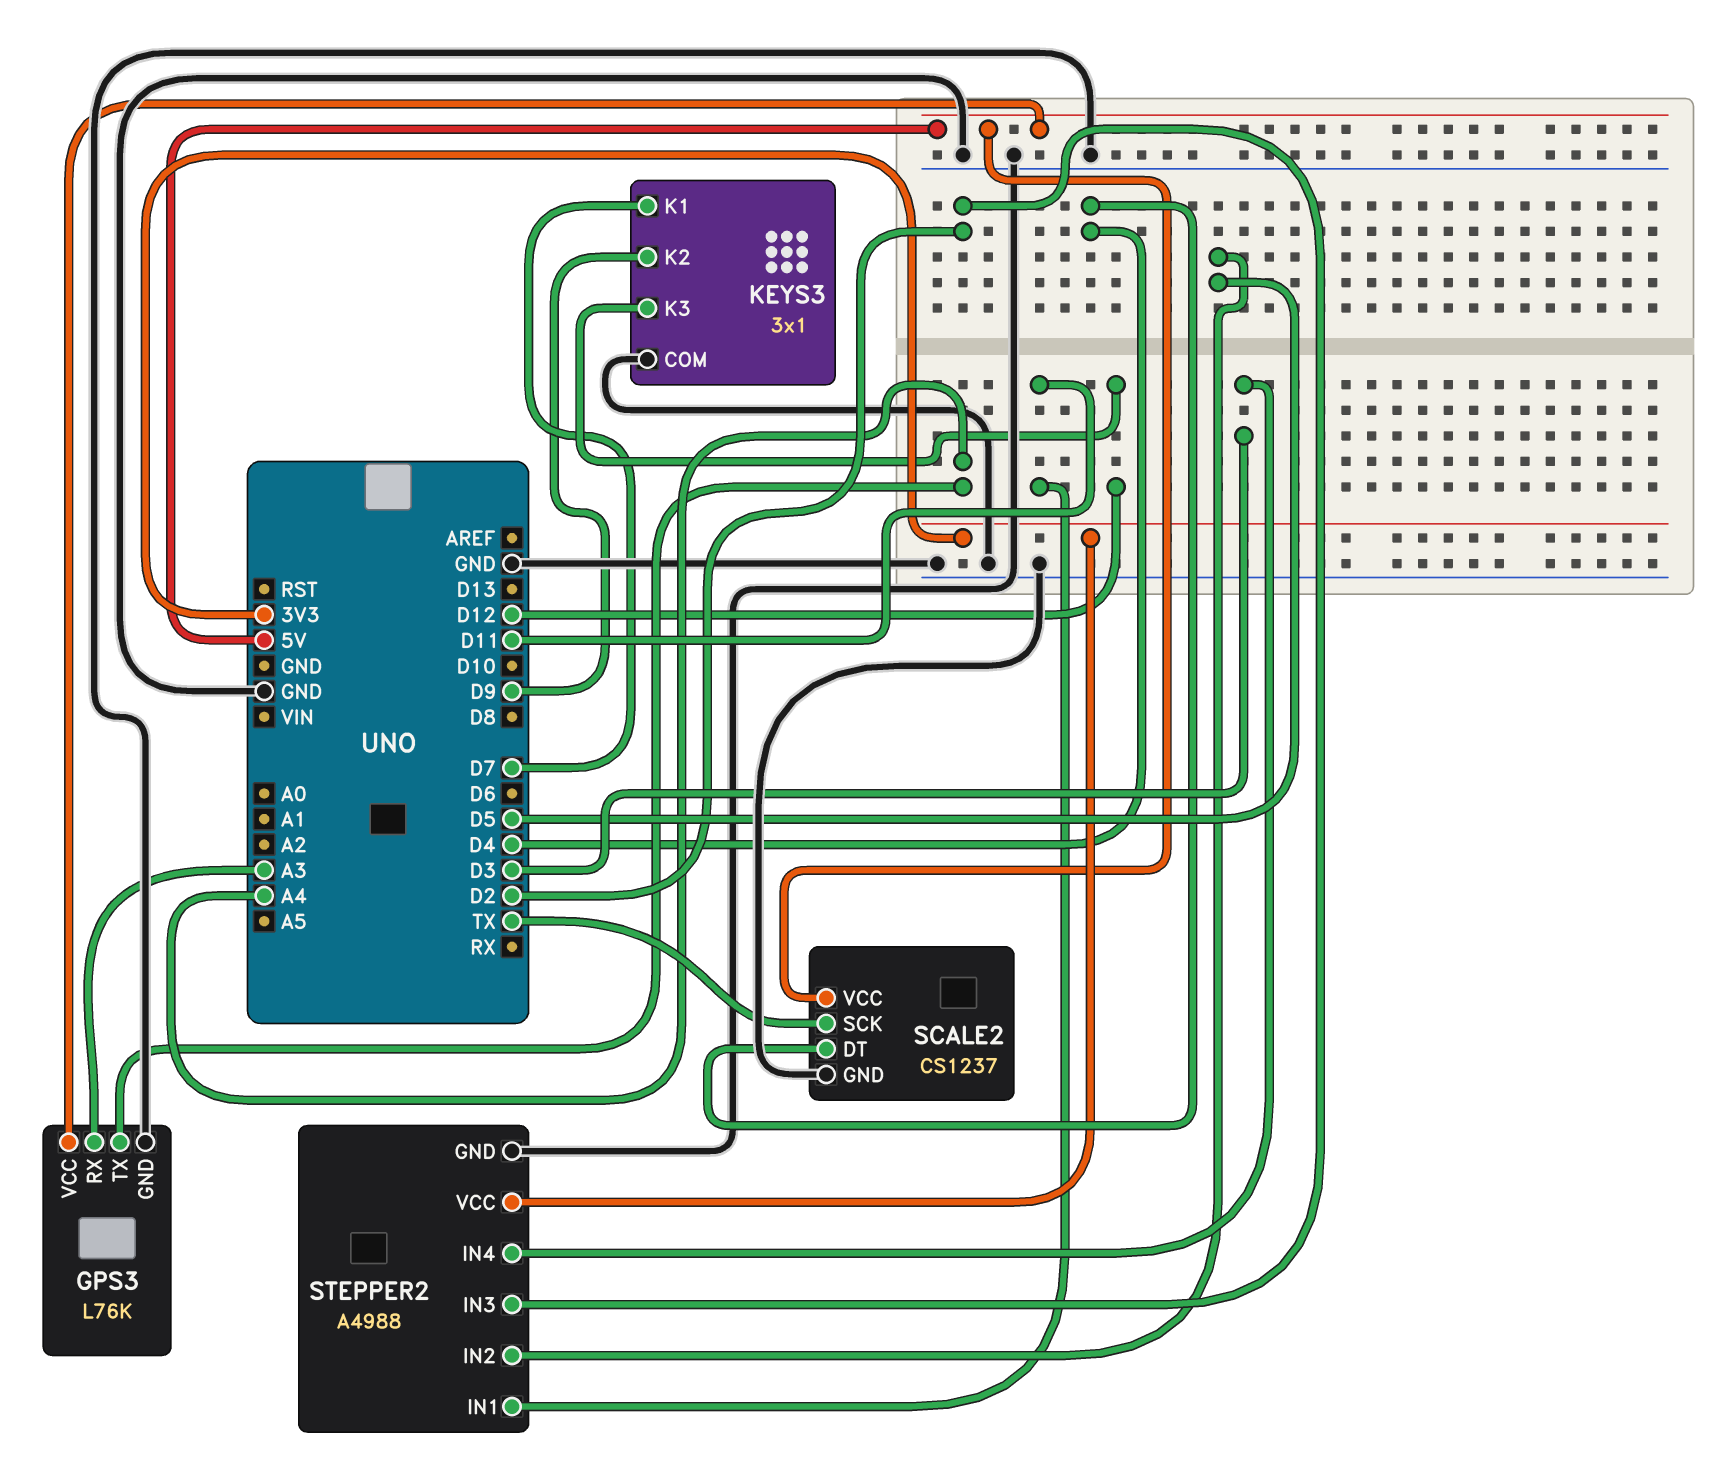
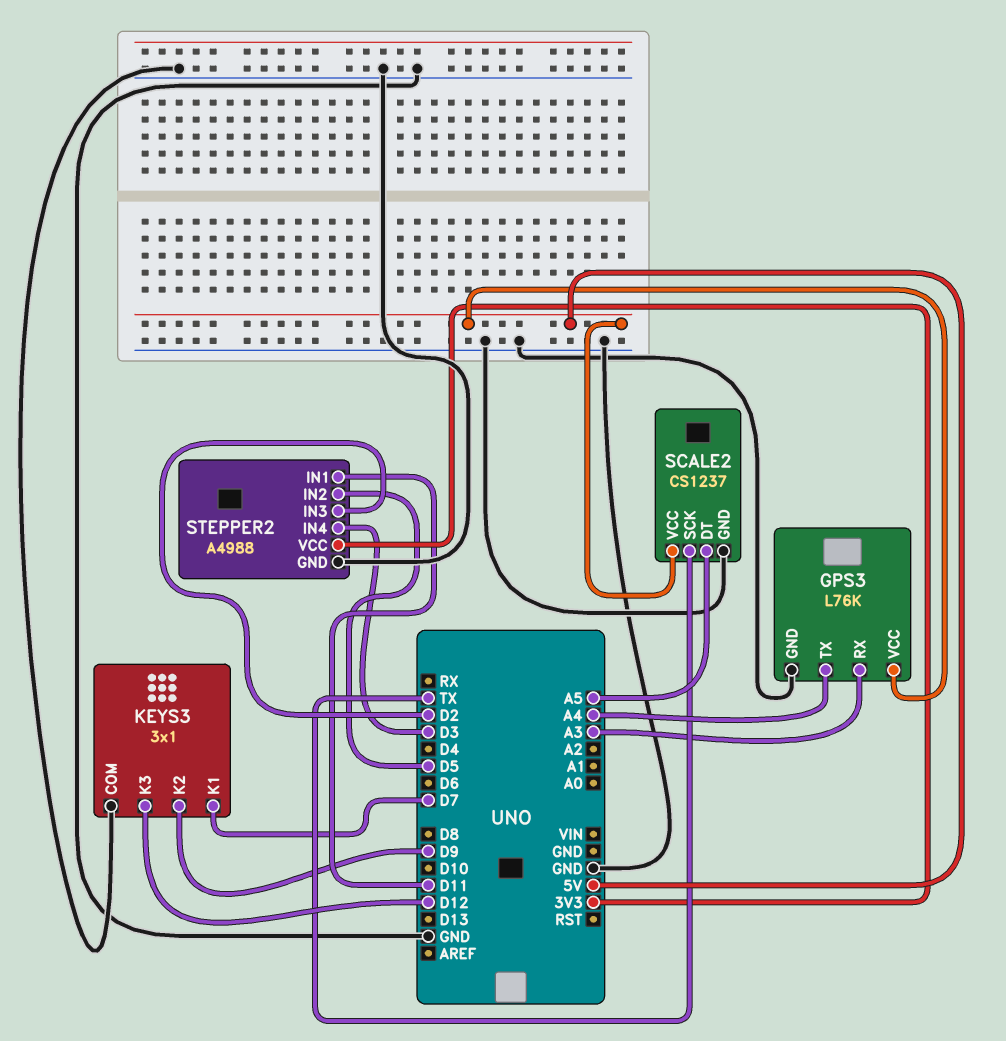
SCALE2 pin DT: D4 -> A5

